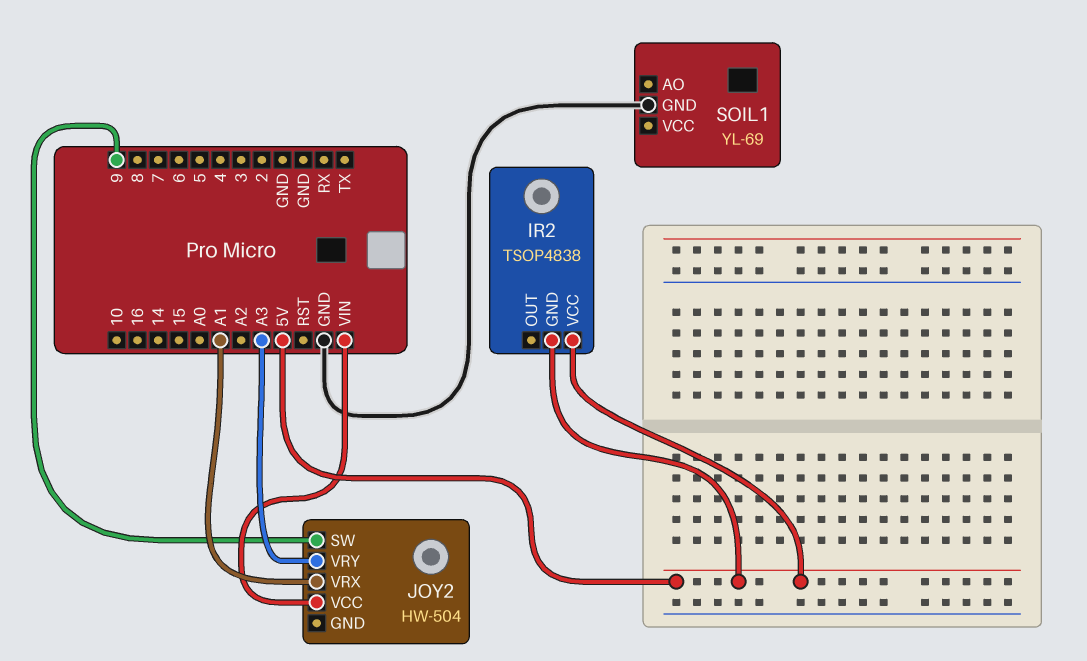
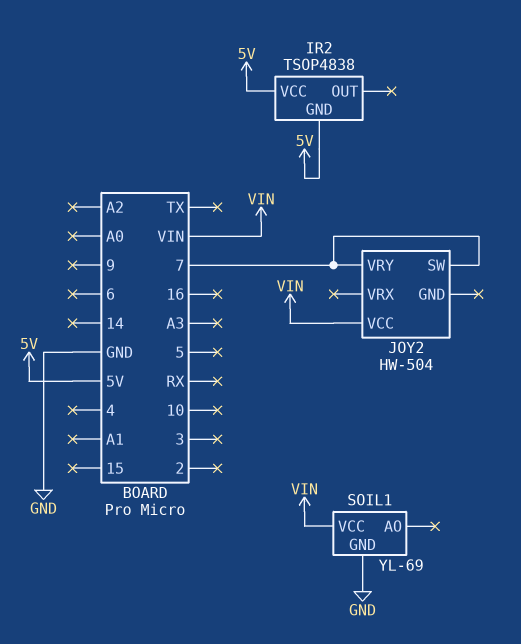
JOY2 pin SW: 9 -> 7
JOY2 pin VRX: A1 -> none
JOY2 pin VRY: A3 -> 7
SOIL1 pin VCC: none -> VIN

